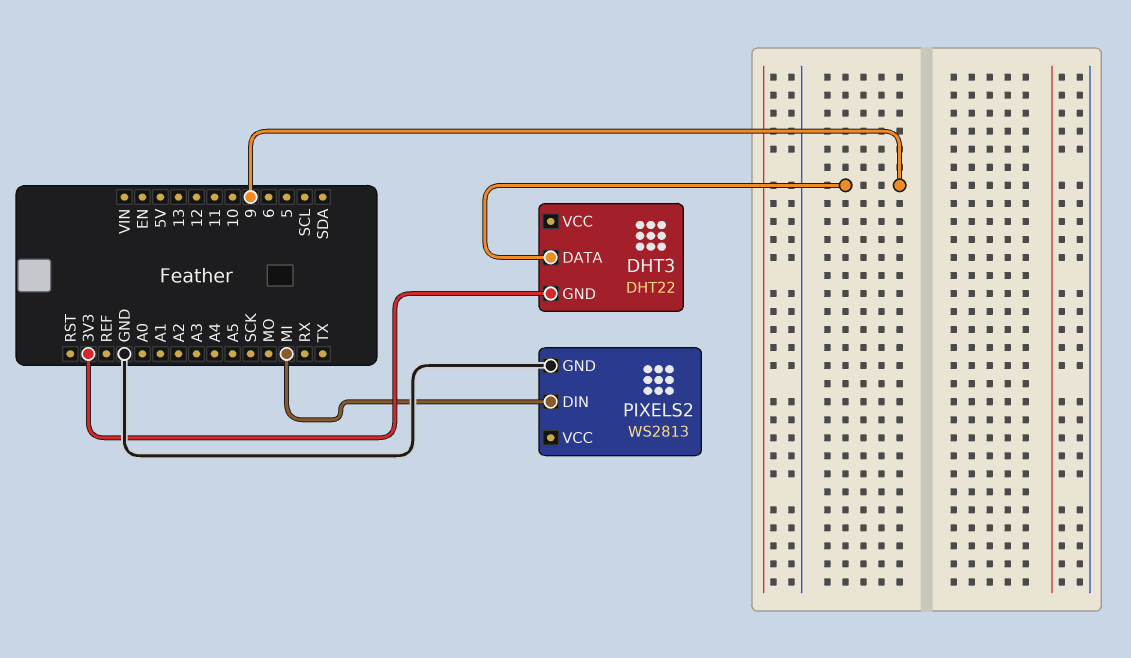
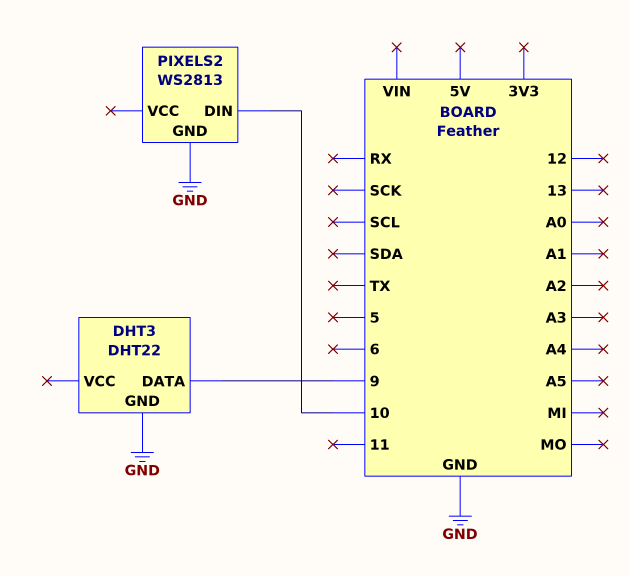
DHT3 pin GND: 3V3 -> GND
PIXELS2 pin DIN: MI -> 10

